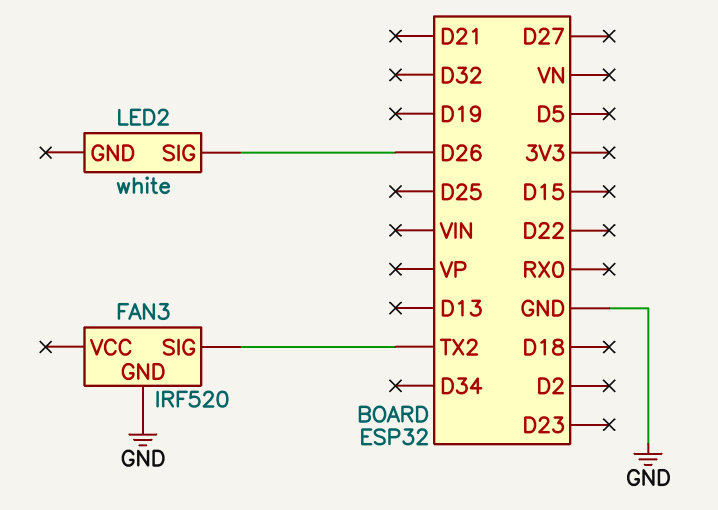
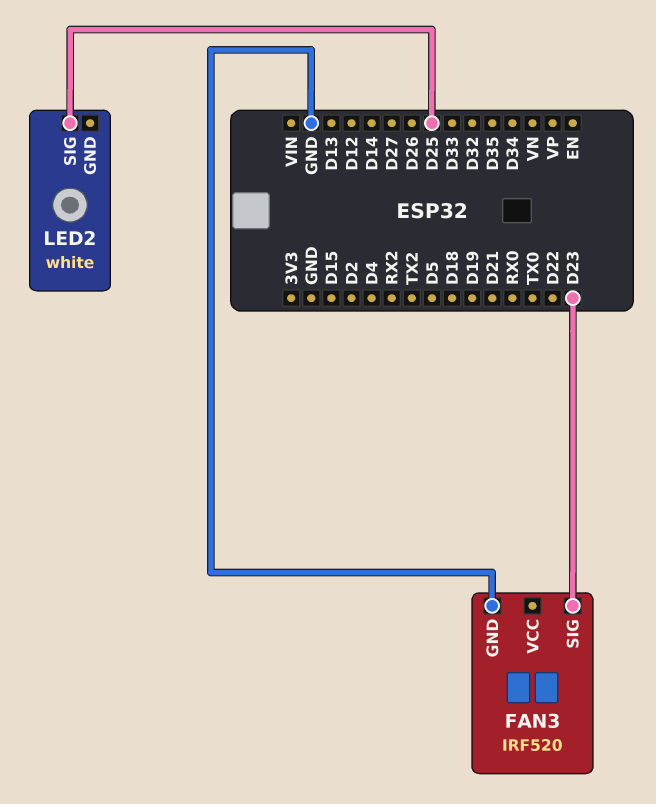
FAN3 pin SIG: TX2 -> D23
LED2 pin SIG: D26 -> D25

